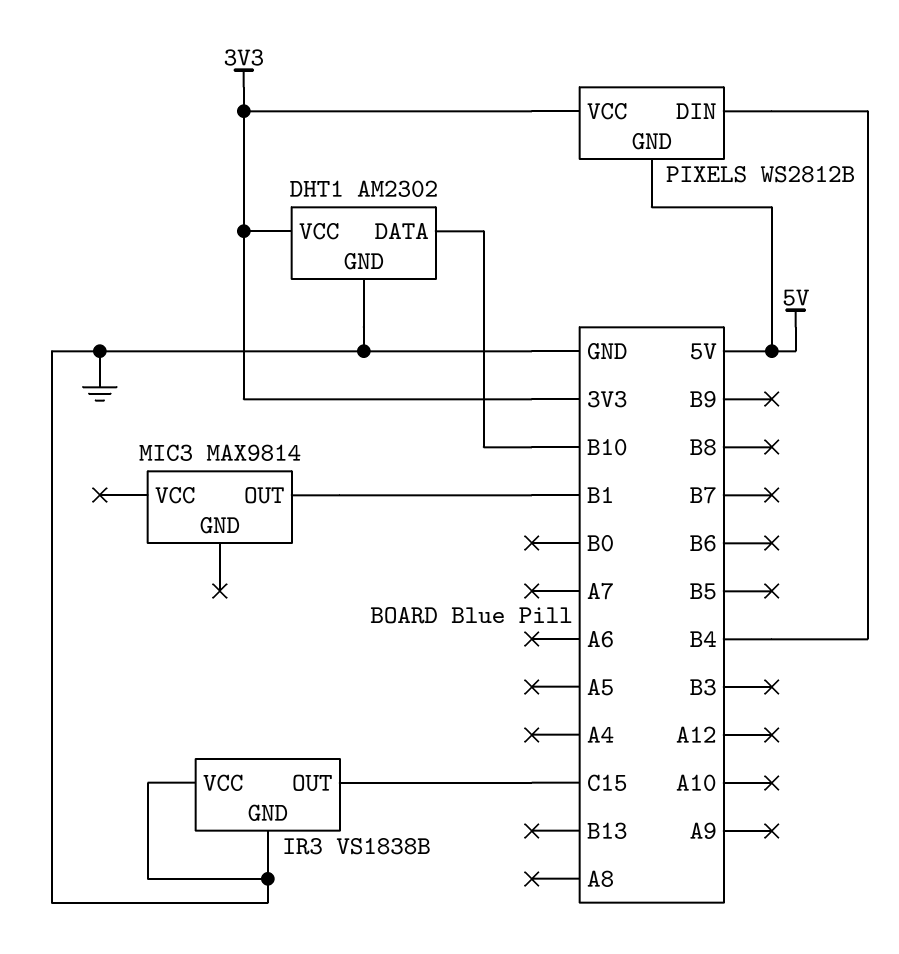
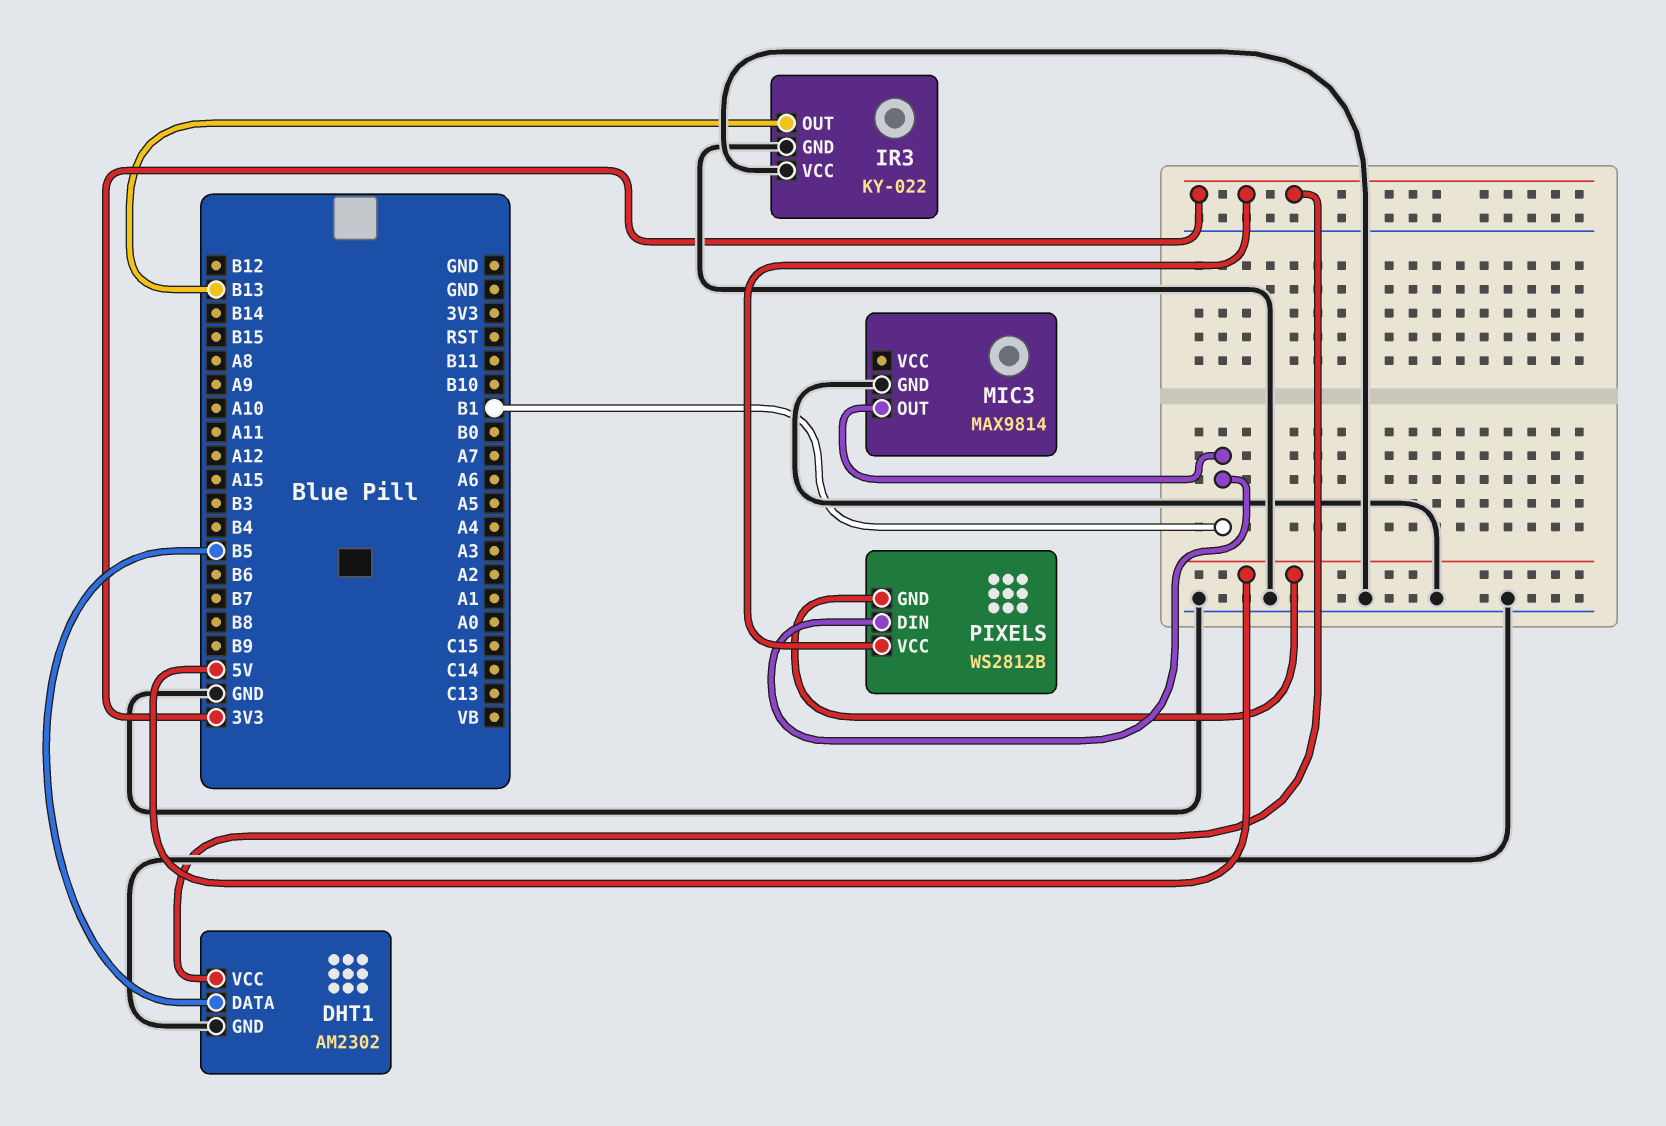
DHT1 pin DATA: B10 -> B5
IR3: VS1838B -> KY-022
IR3 pin OUT: C15 -> B13
MIC3 pin GND: none -> GND
PIXELS pin DIN: B4 -> B1

